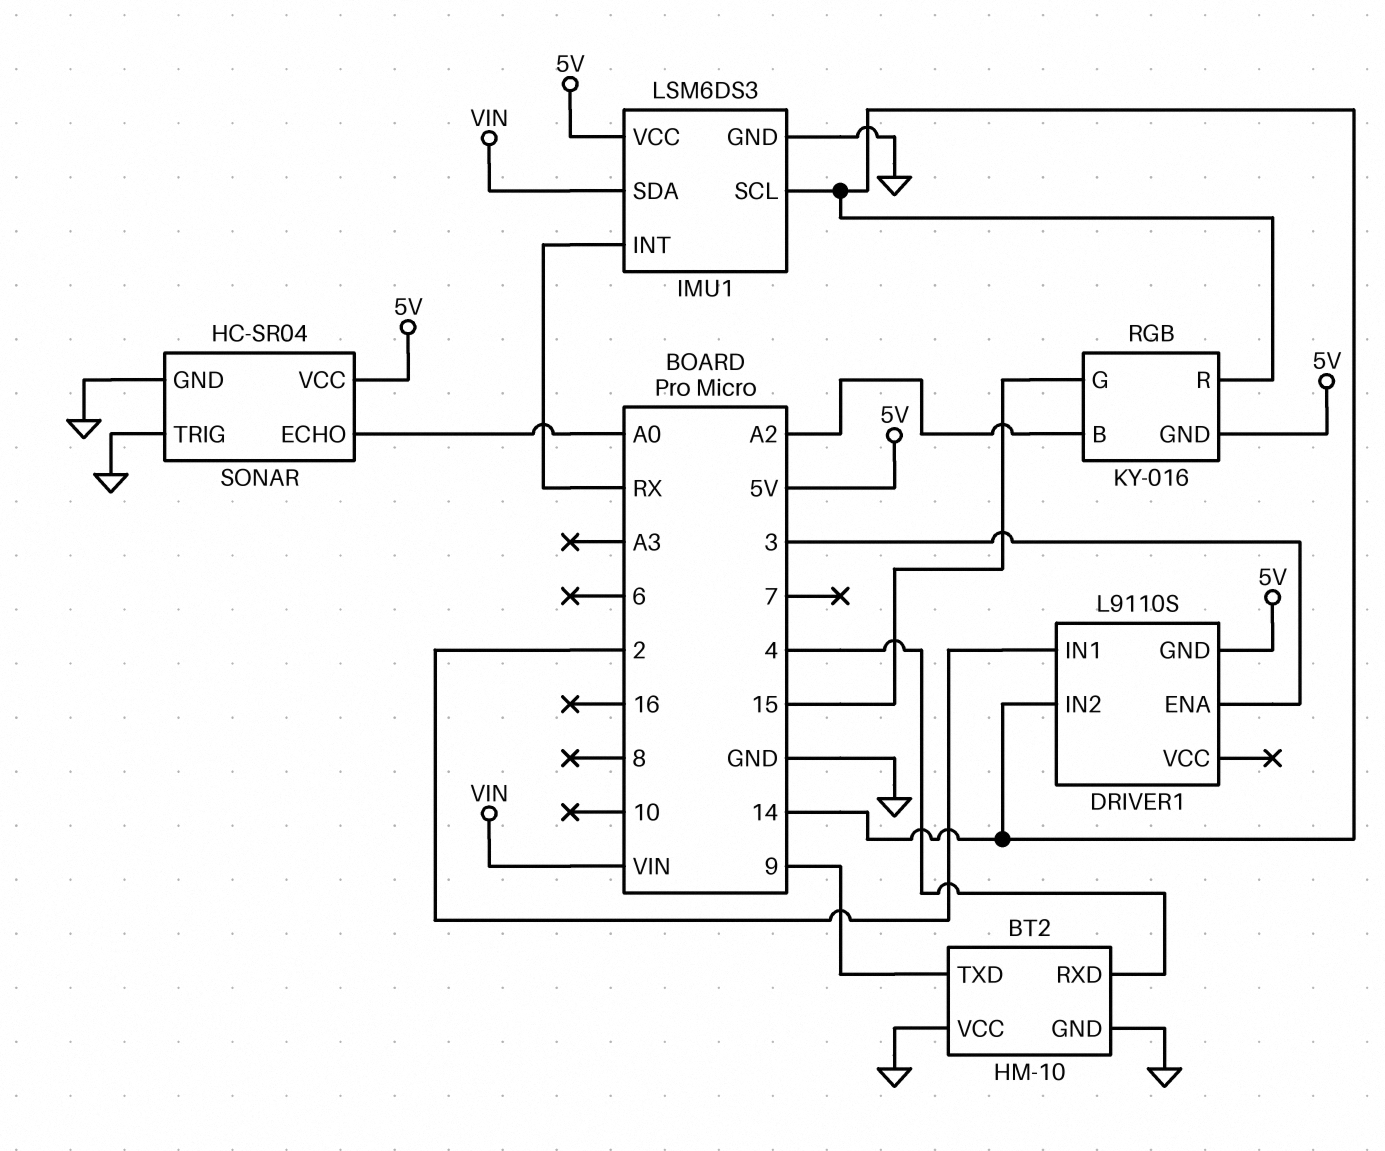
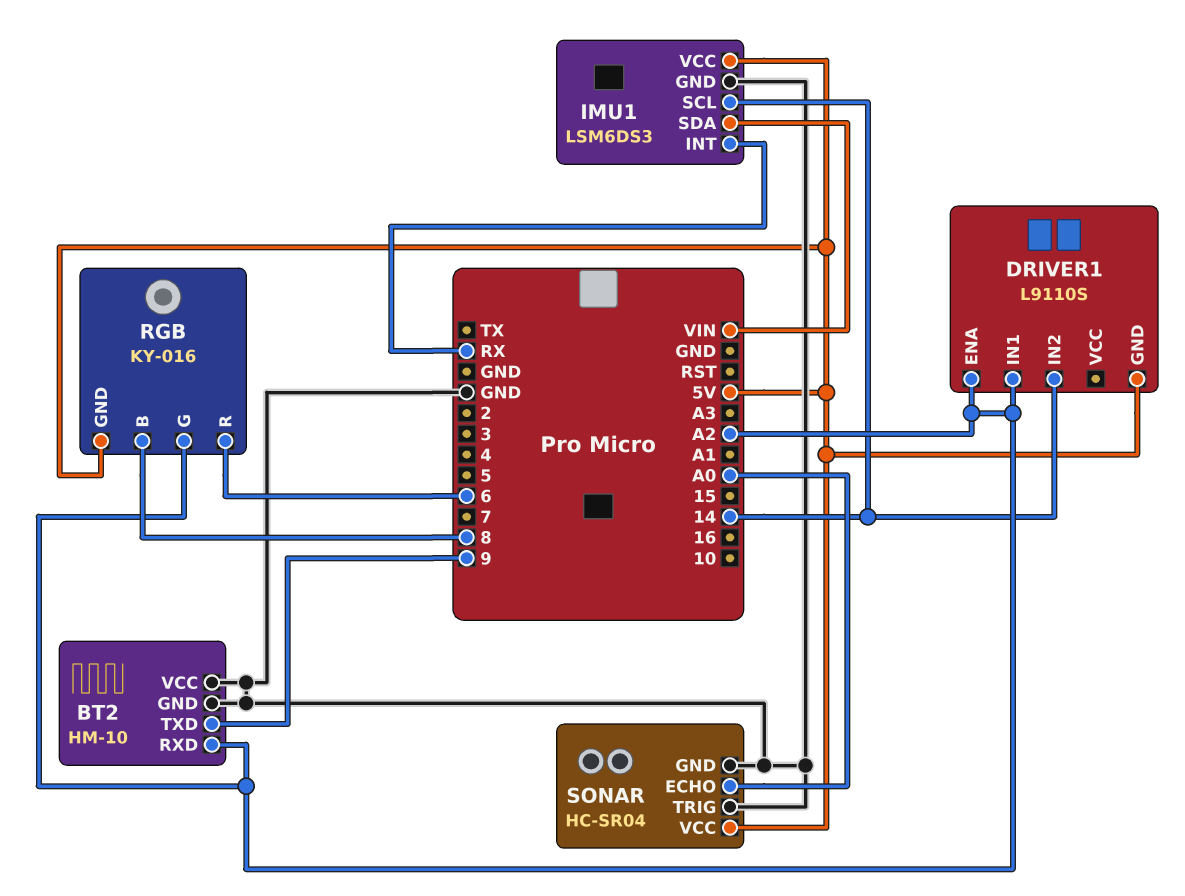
BT2 pin RXD: 4 -> A2
DRIVER1 pin ENA: 3 -> A2
DRIVER1 pin IN1: 2 -> A2
RGB pin B: A2 -> 8
RGB pin G: 15 -> A2
RGB pin R: 14 -> 6

